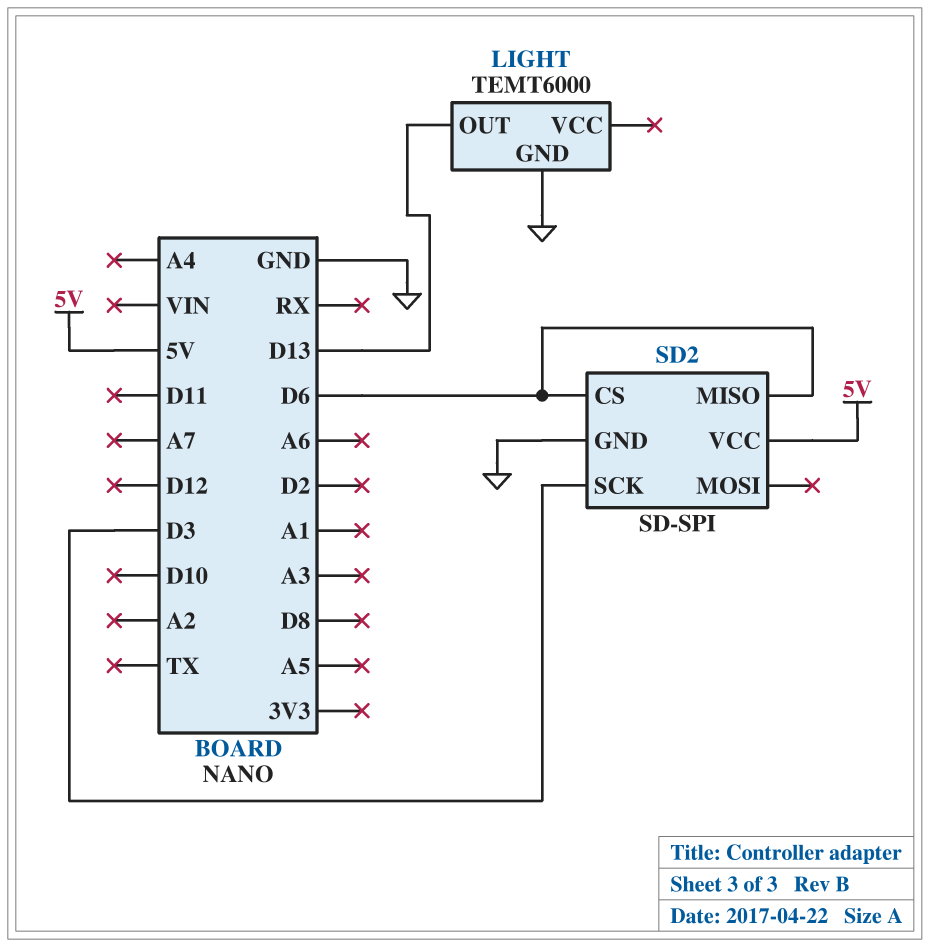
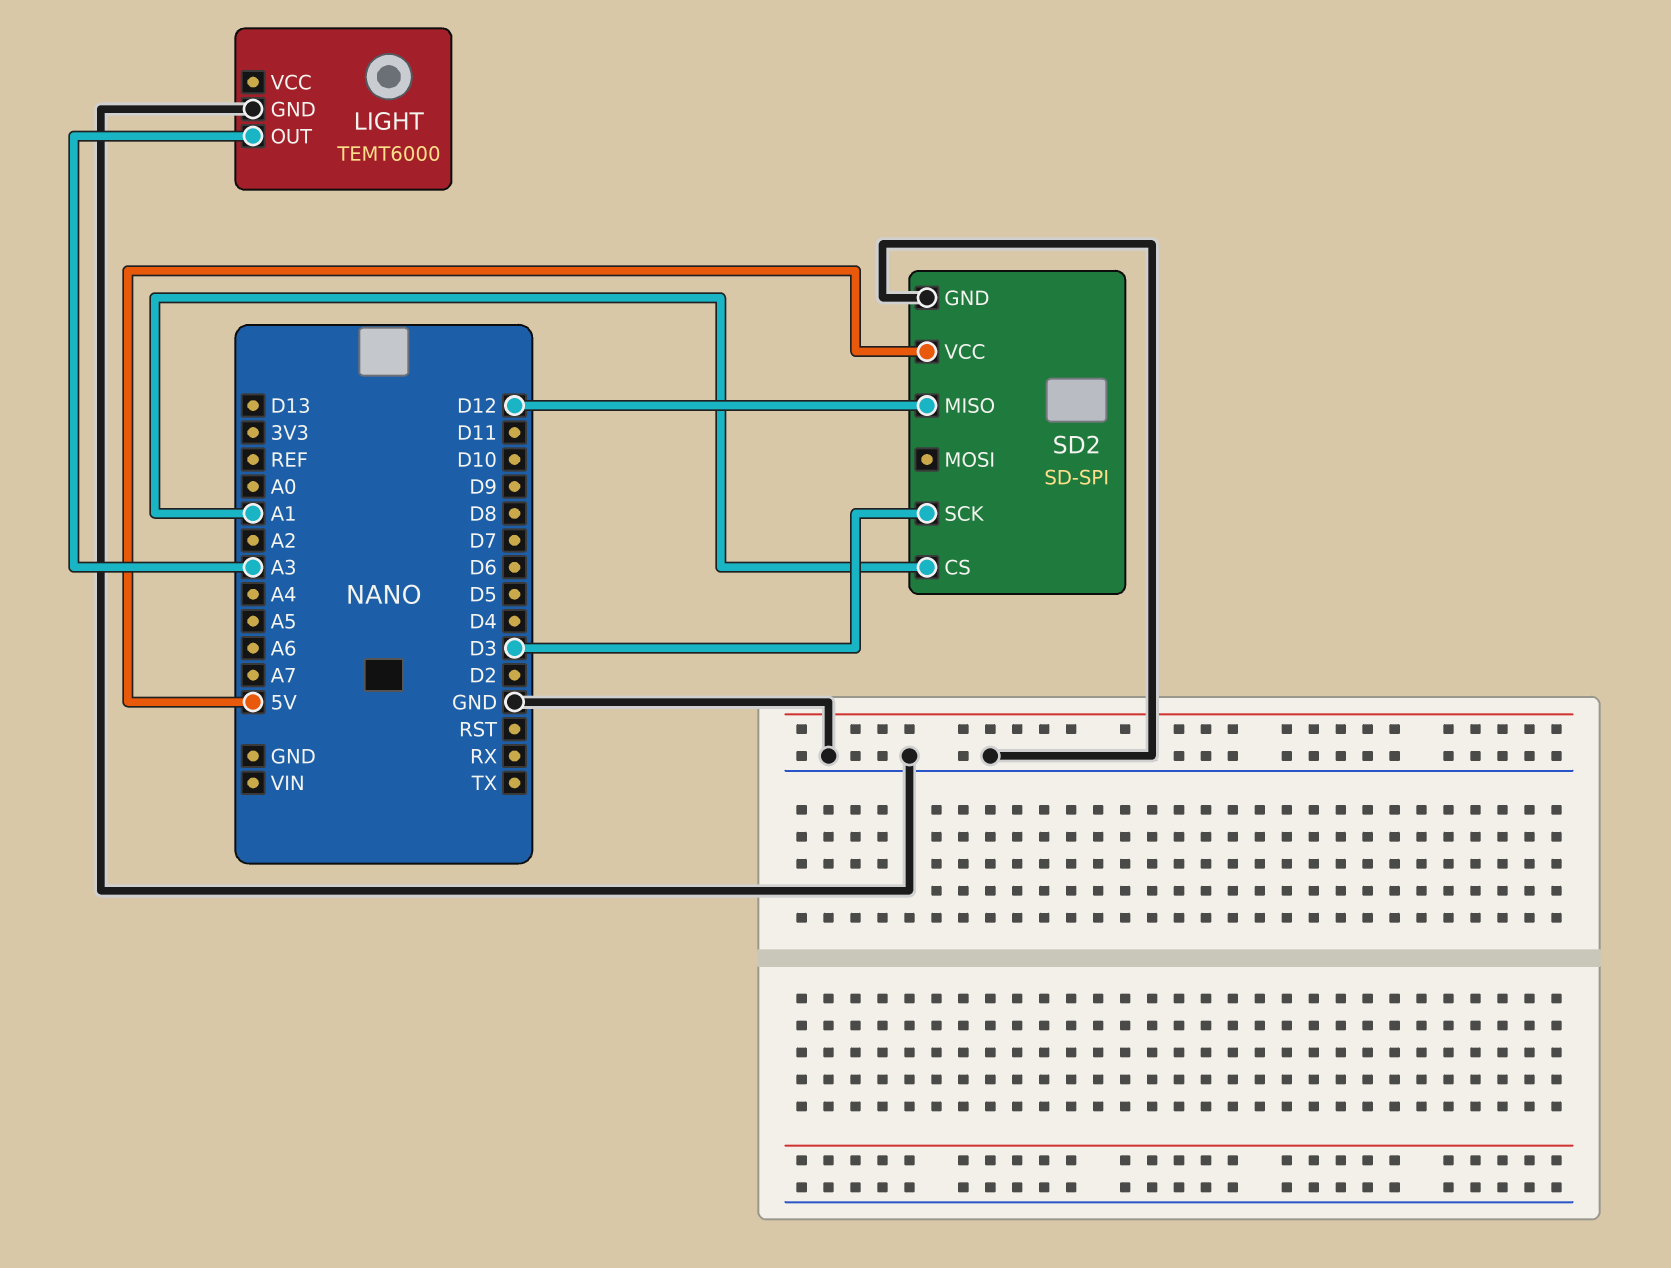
LIGHT pin OUT: D13 -> A3
SD2 pin CS: D6 -> A1
SD2 pin MISO: D6 -> D12

